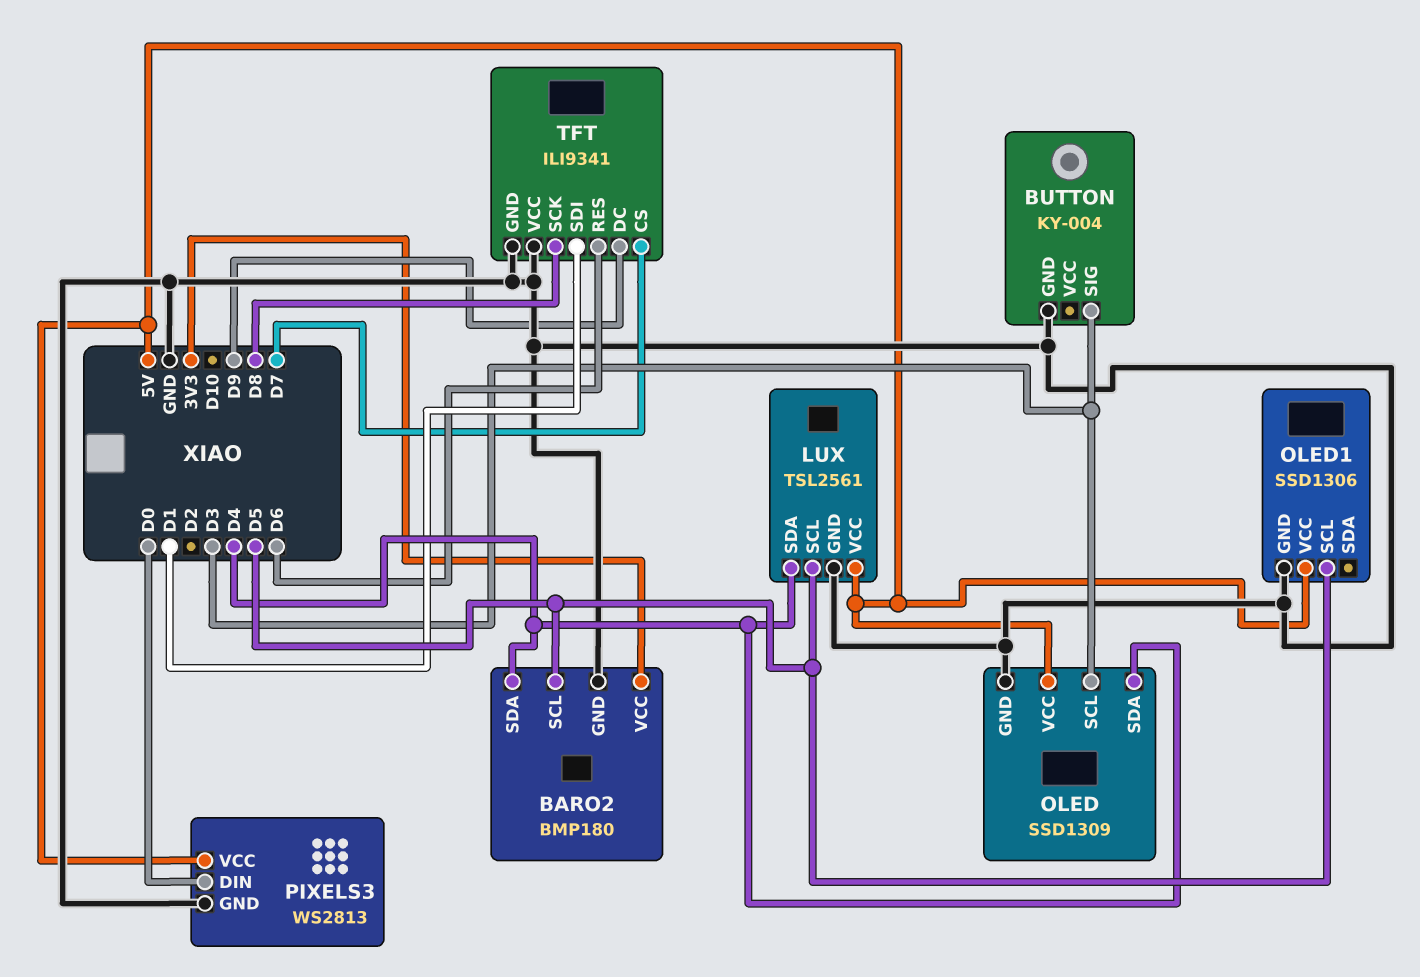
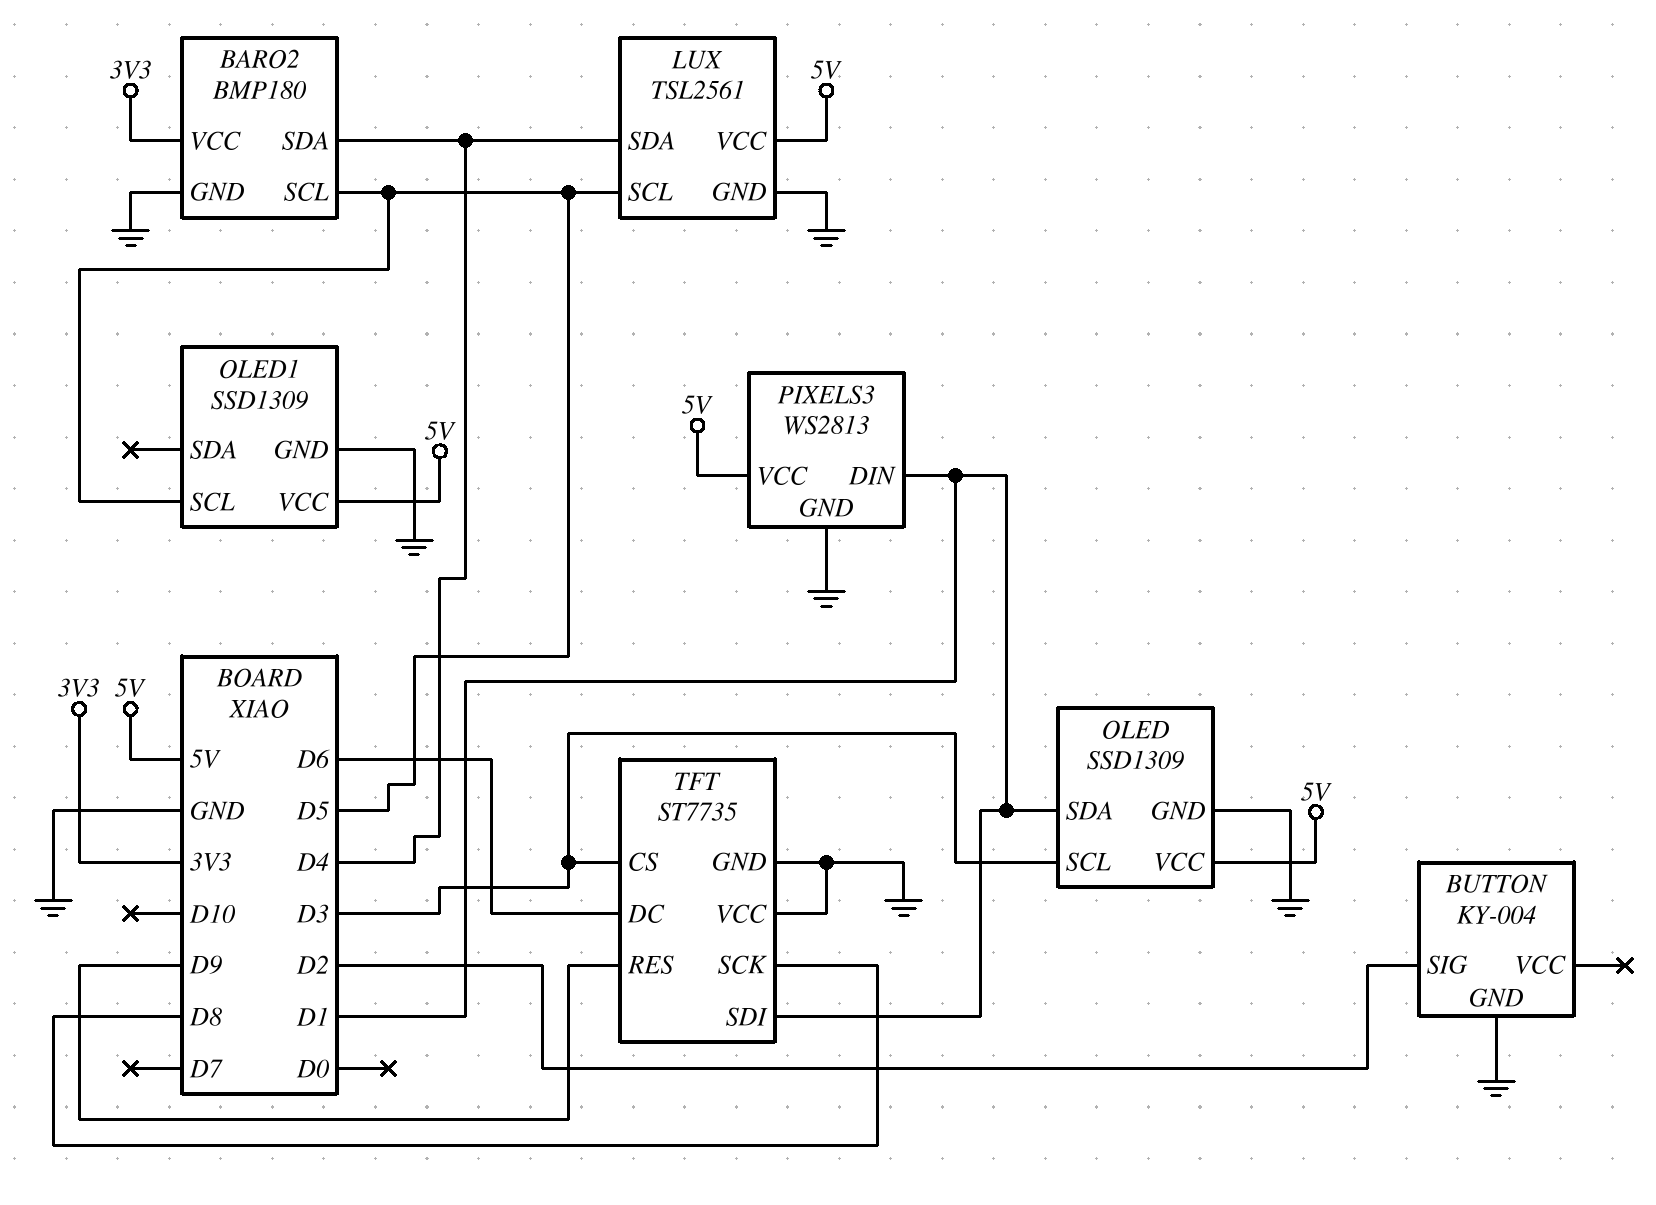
BUTTON pin SIG: D3 -> D2
OLED pin SDA: D4 -> D1
OLED1: SSD1306 -> SSD1309
PIXELS3 pin DIN: D0 -> D1
TFT: ILI9341 -> ST7735
TFT pin CS: D7 -> D3
TFT pin DC: D9 -> D6
TFT pin RES: D6 -> D9

